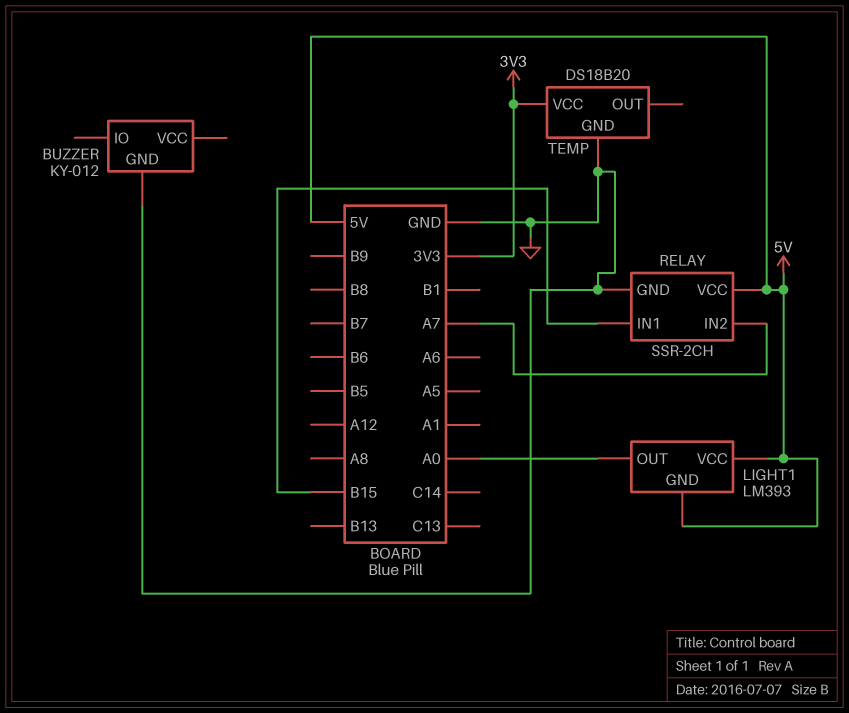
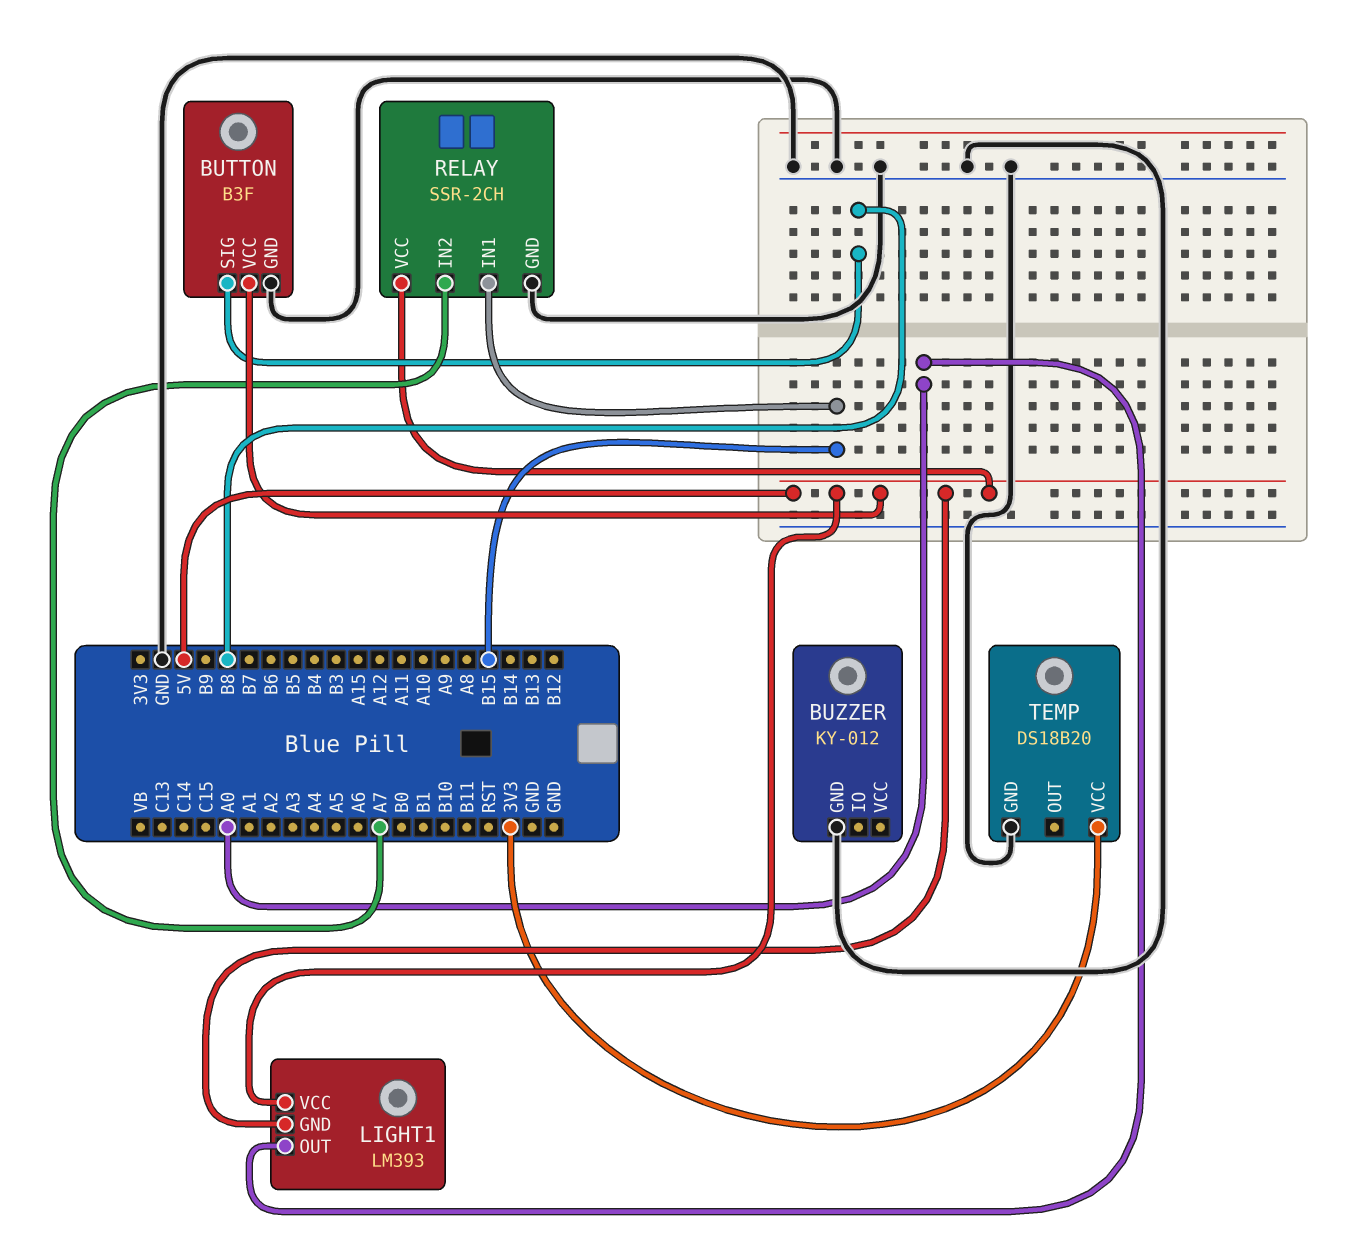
BUTTON: none -> B3F
BUTTON pin GND: none -> GND
BUTTON pin SIG: none -> B8
BUTTON pin VCC: none -> 5V

